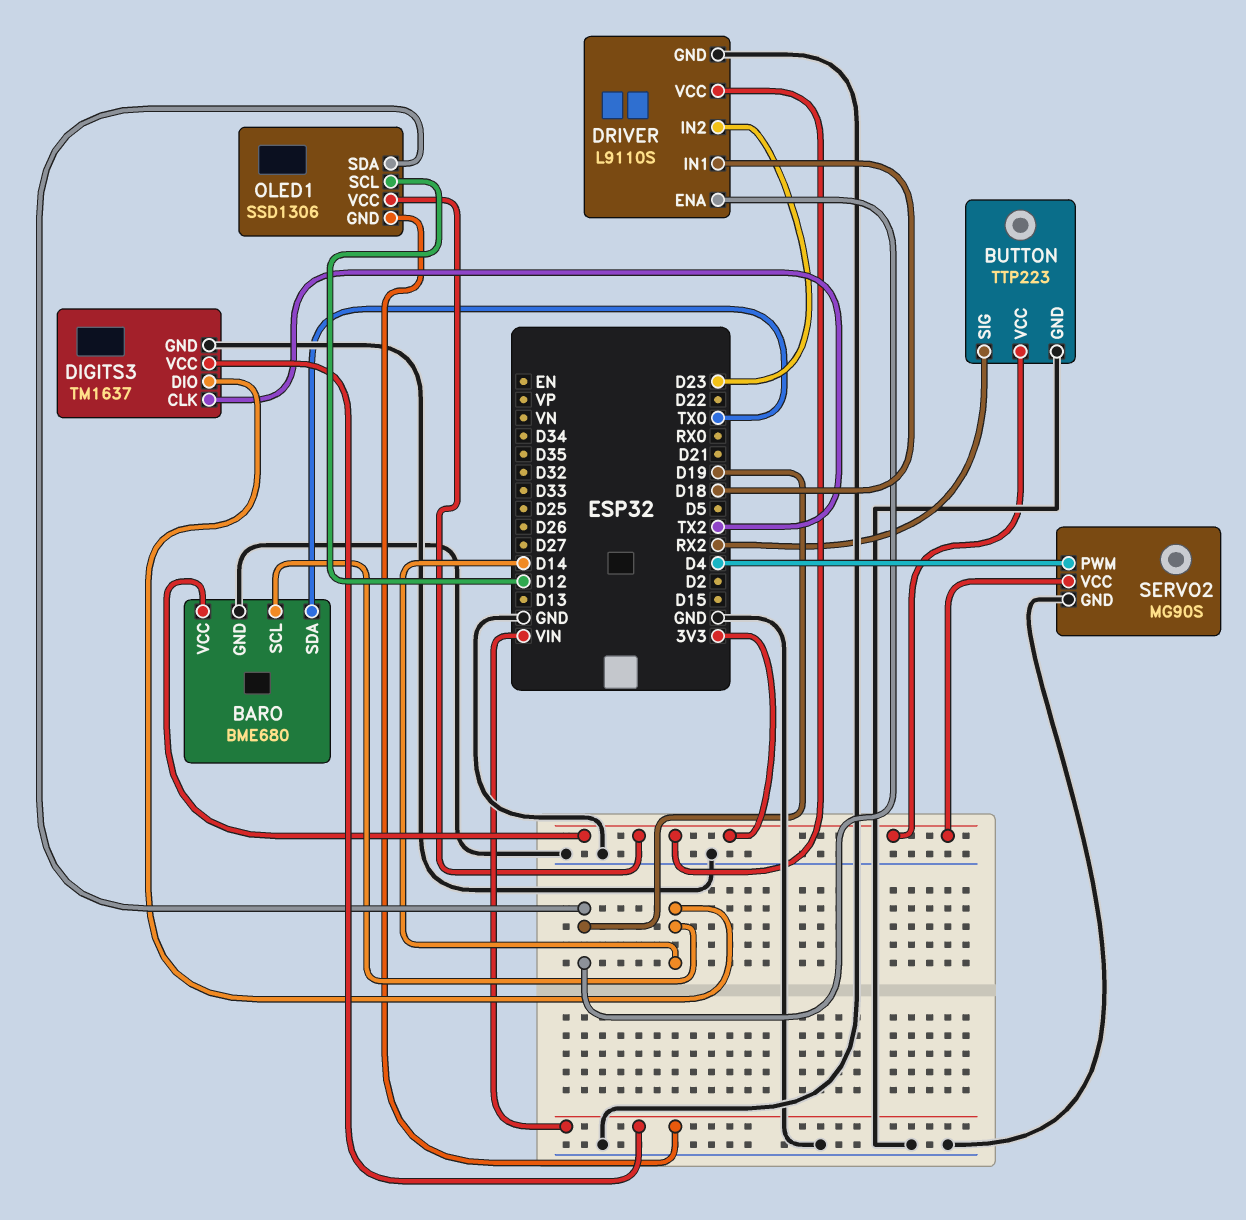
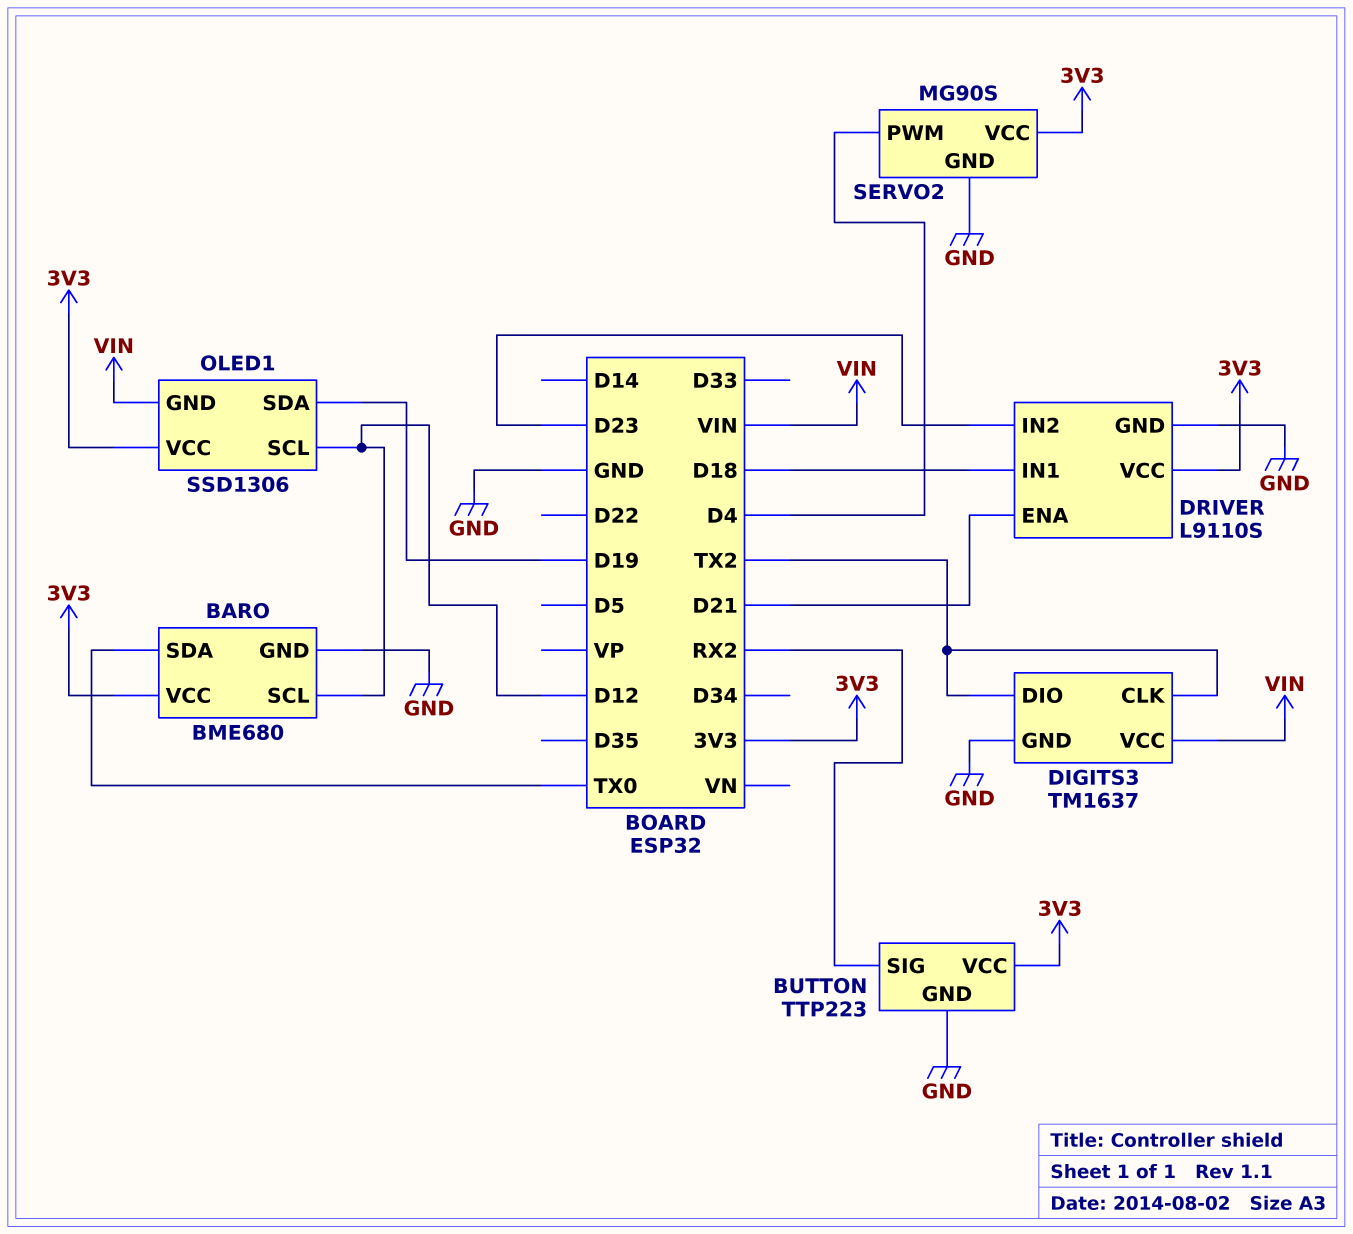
BARO pin SCL: D14 -> D12
DIGITS3 pin DIO: D14 -> TX2
DRIVER pin ENA: D19 -> D21

